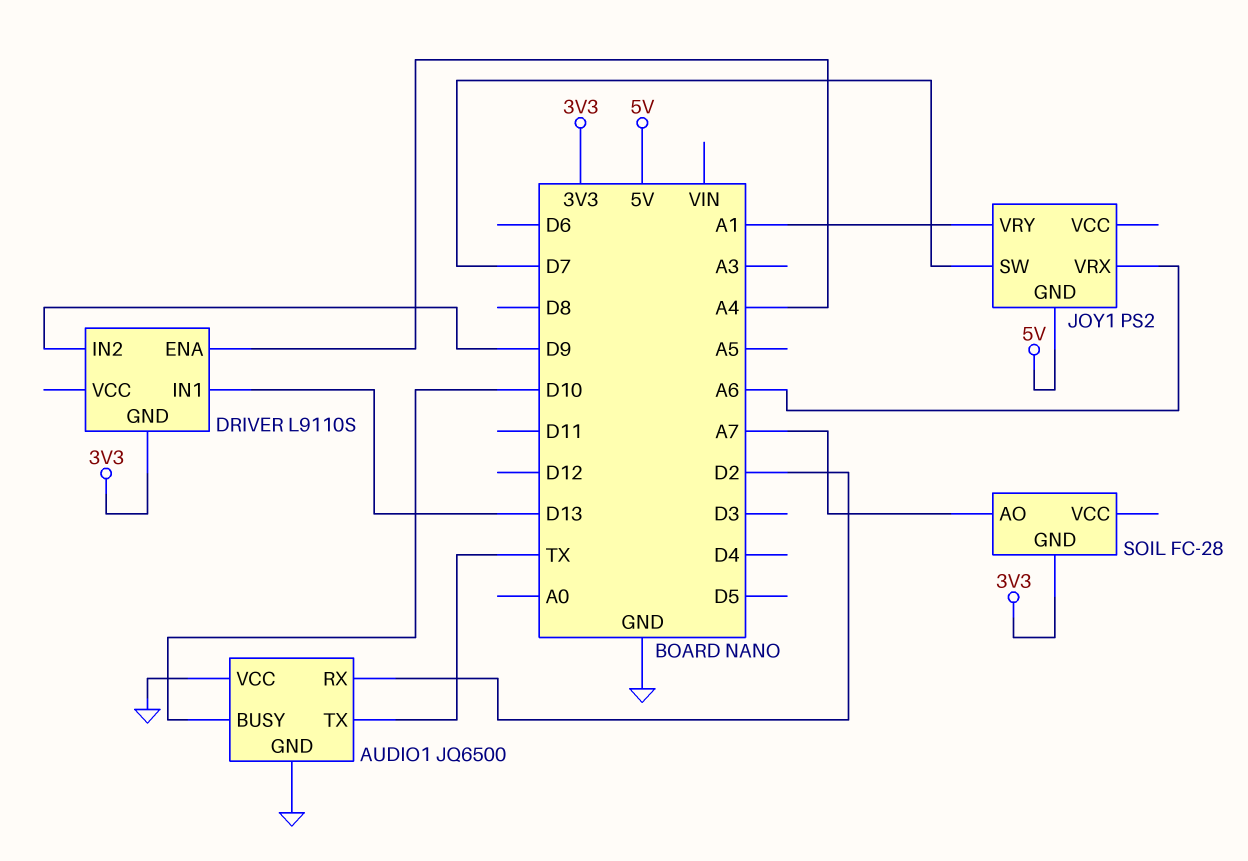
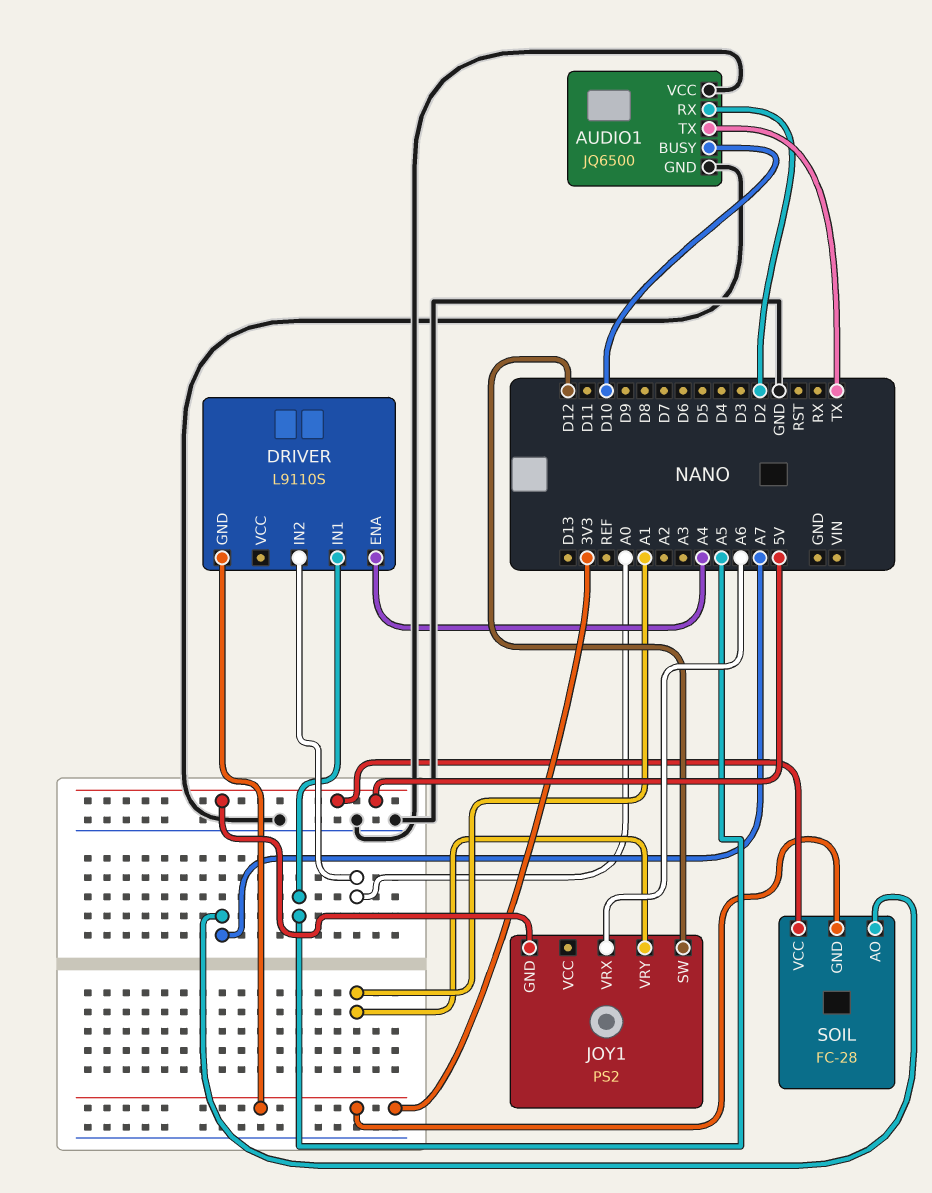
DRIVER pin IN1: D13 -> A5
DRIVER pin IN2: D9 -> A0
JOY1 pin SW: D7 -> D12
SOIL pin VCC: none -> 5V

